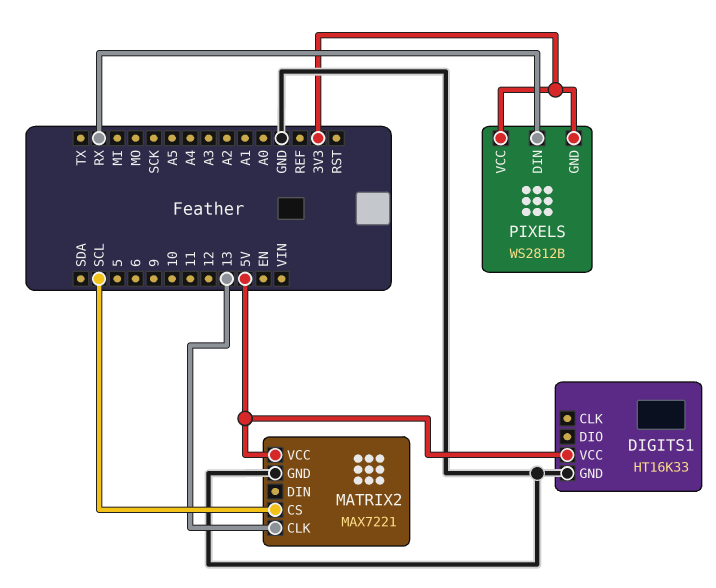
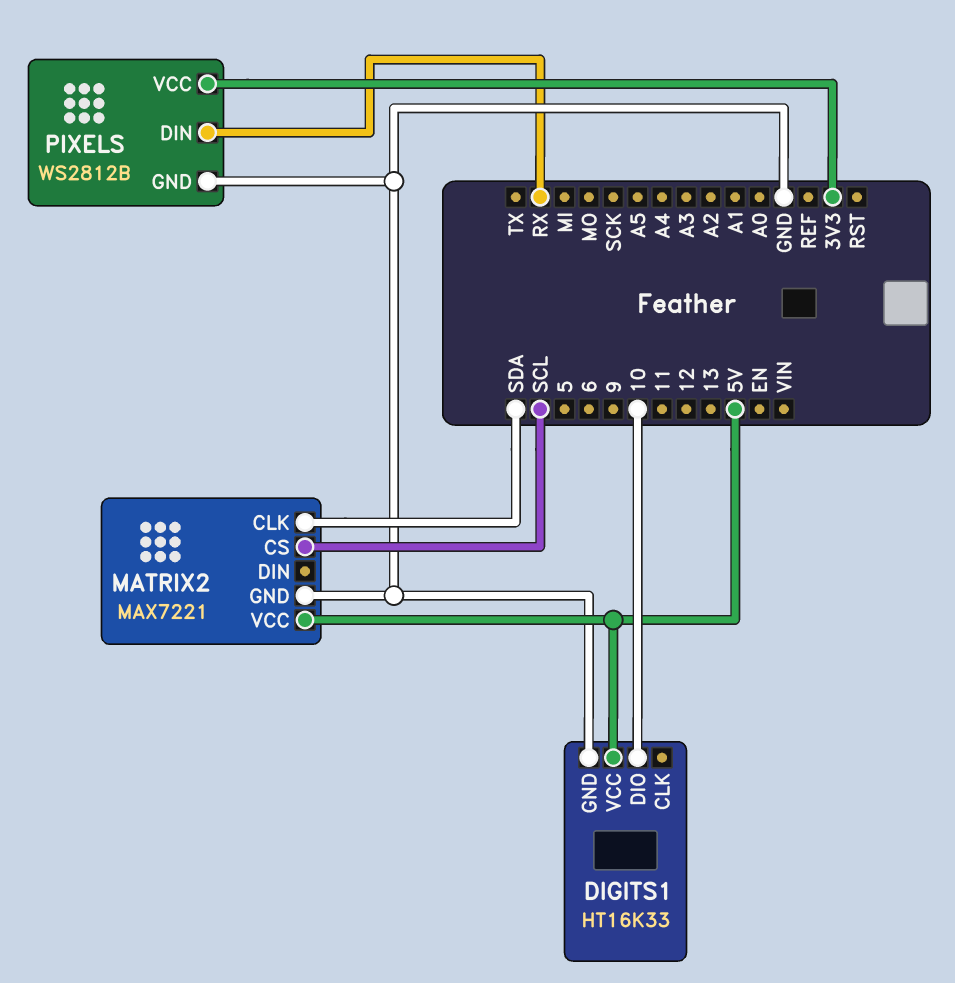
DIGITS1 pin DIO: none -> 10
MATRIX2 pin CLK: 13 -> SDA
PIXELS pin GND: 3V3 -> GND

